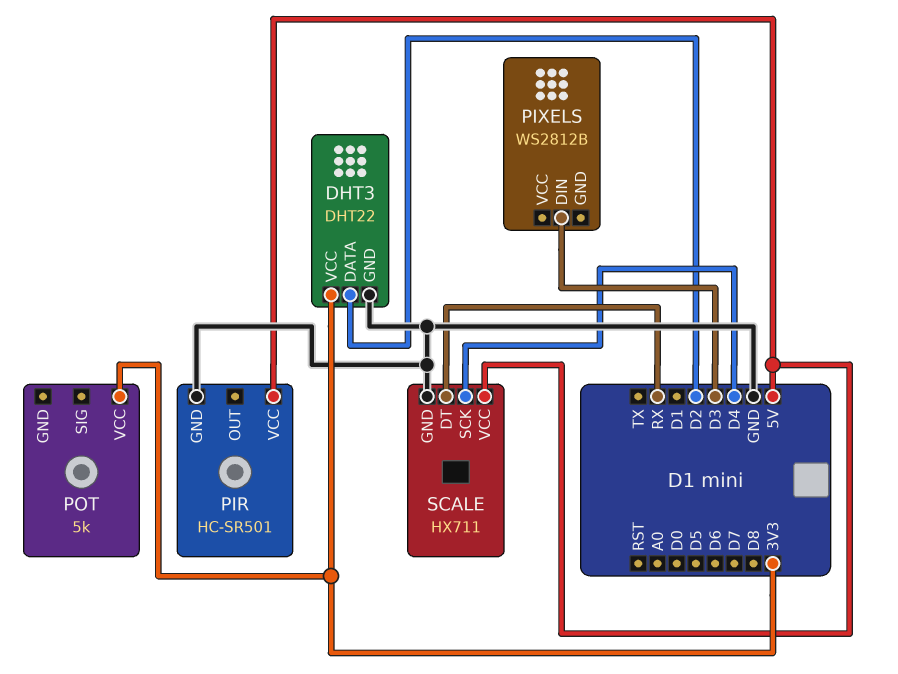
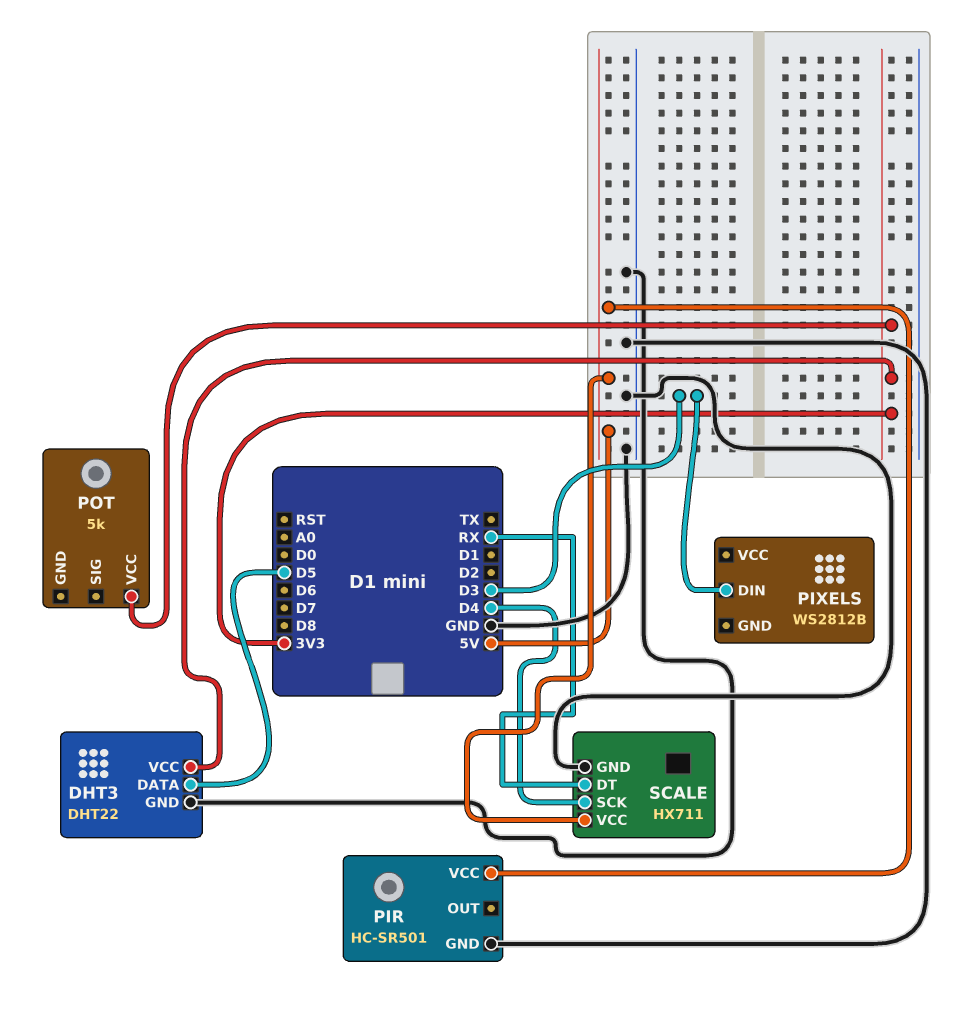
DHT3 pin DATA: D2 -> D5

